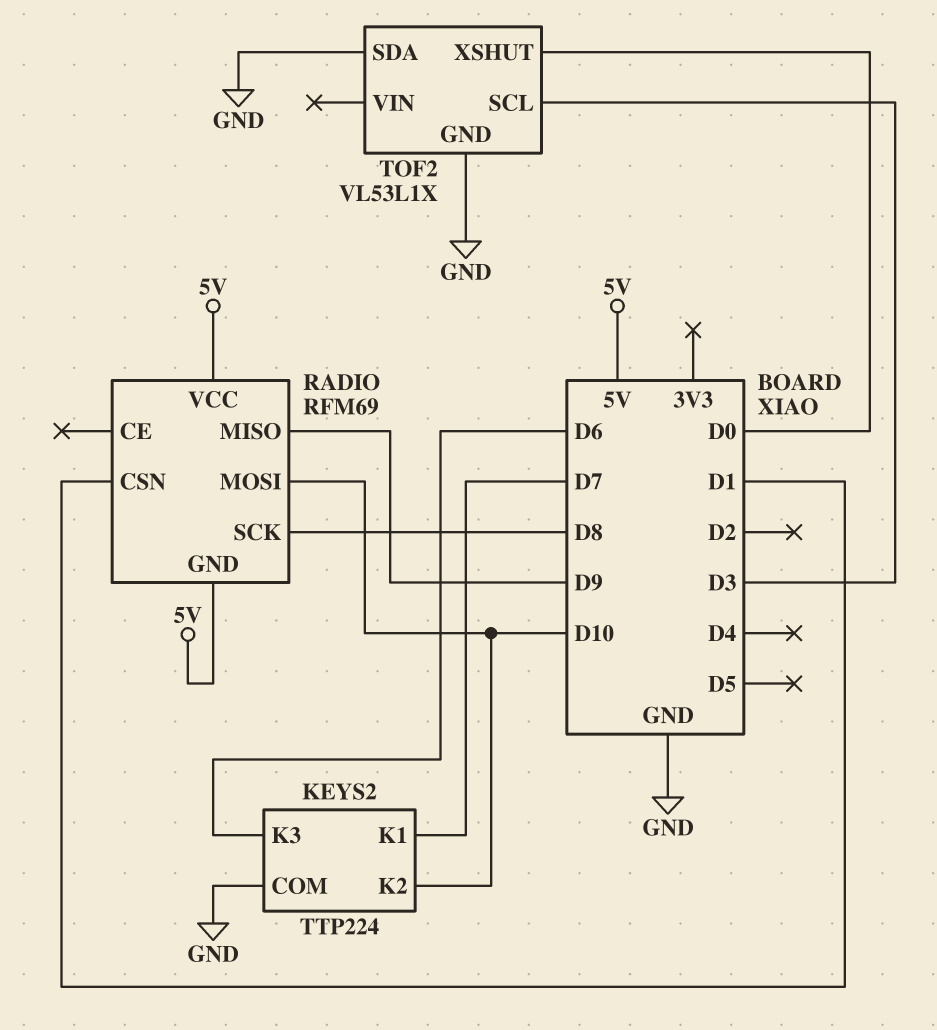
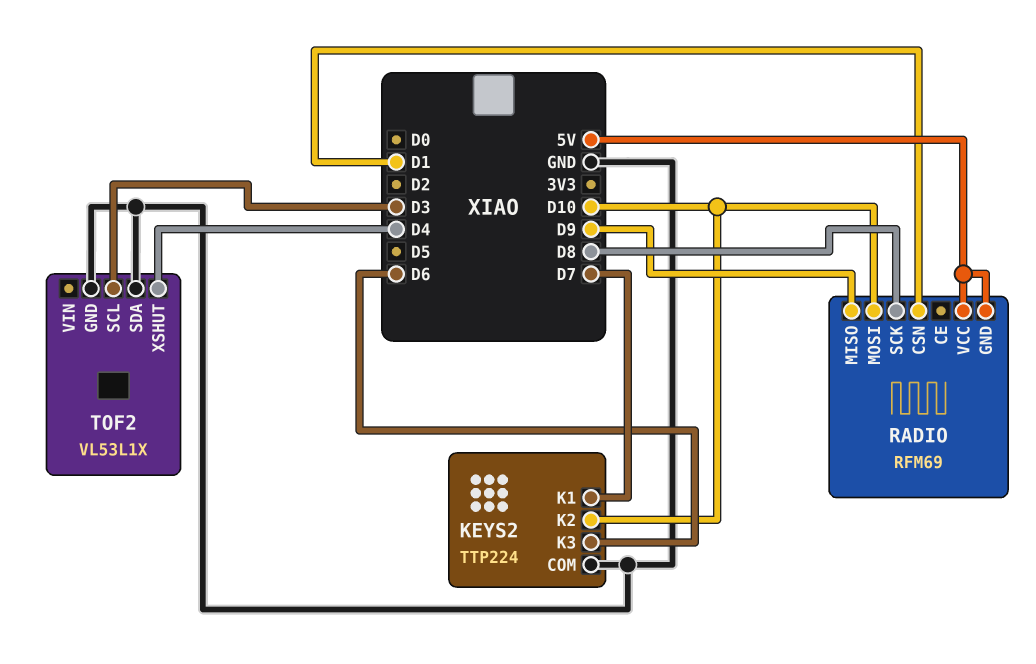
TOF2 pin XSHUT: D0 -> D4

